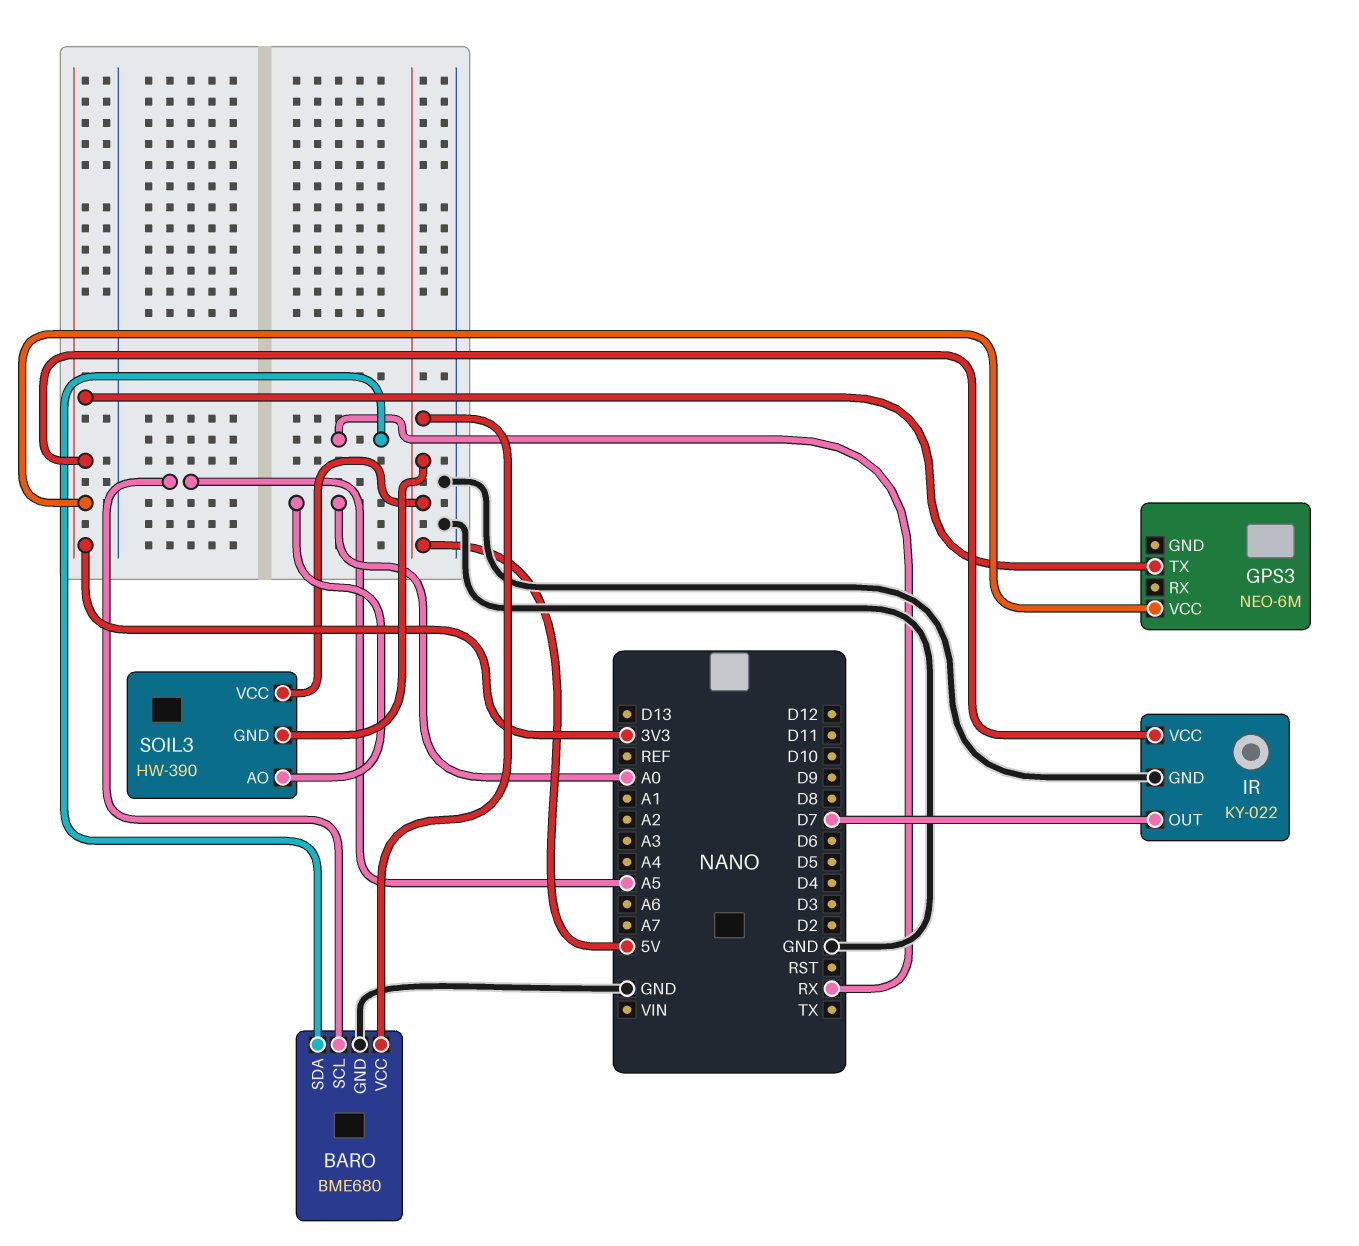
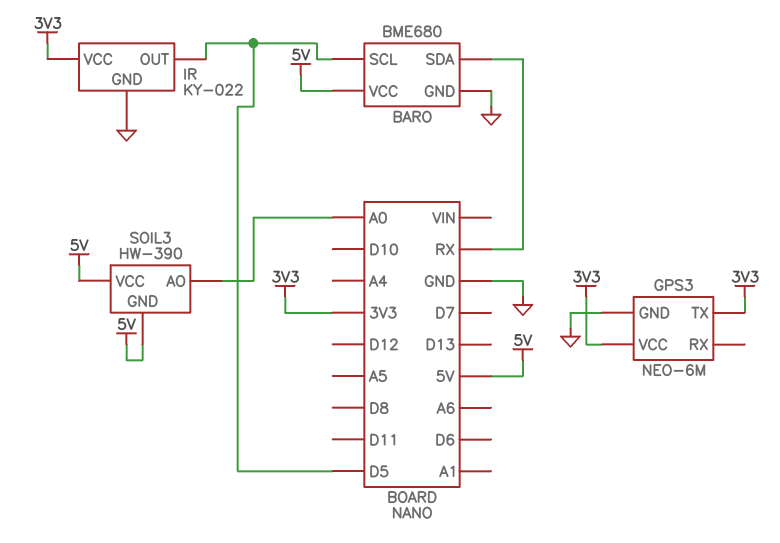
BARO pin SCL: A5 -> D5
GPS3 pin GND: none -> GND
IR pin OUT: D7 -> D5

